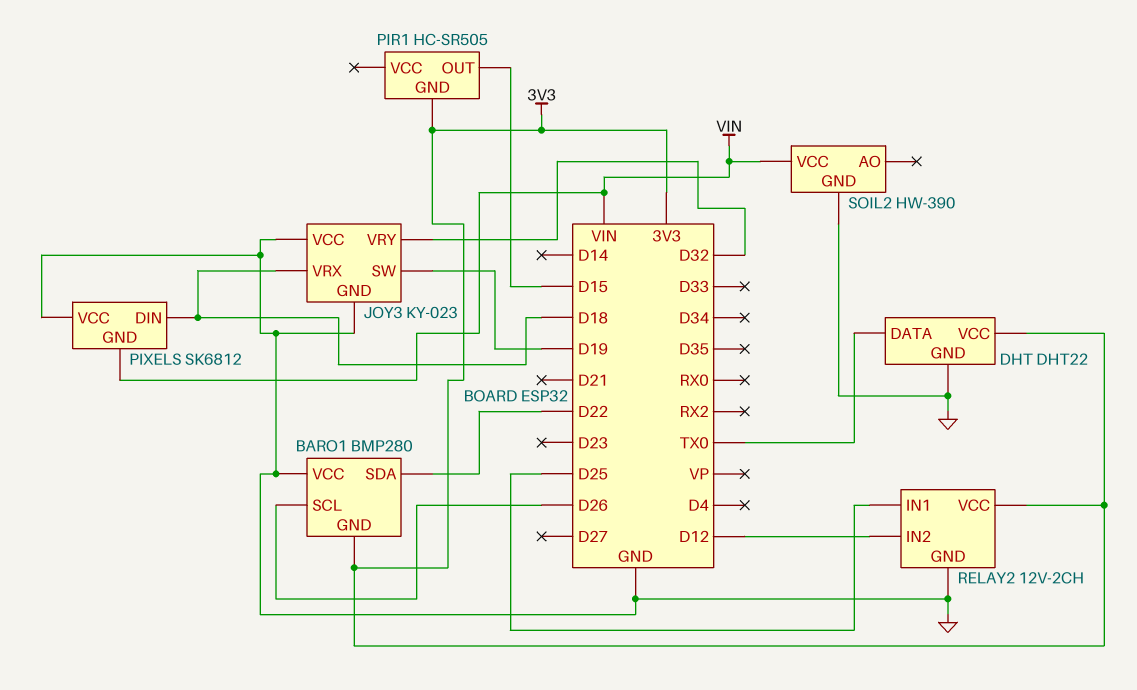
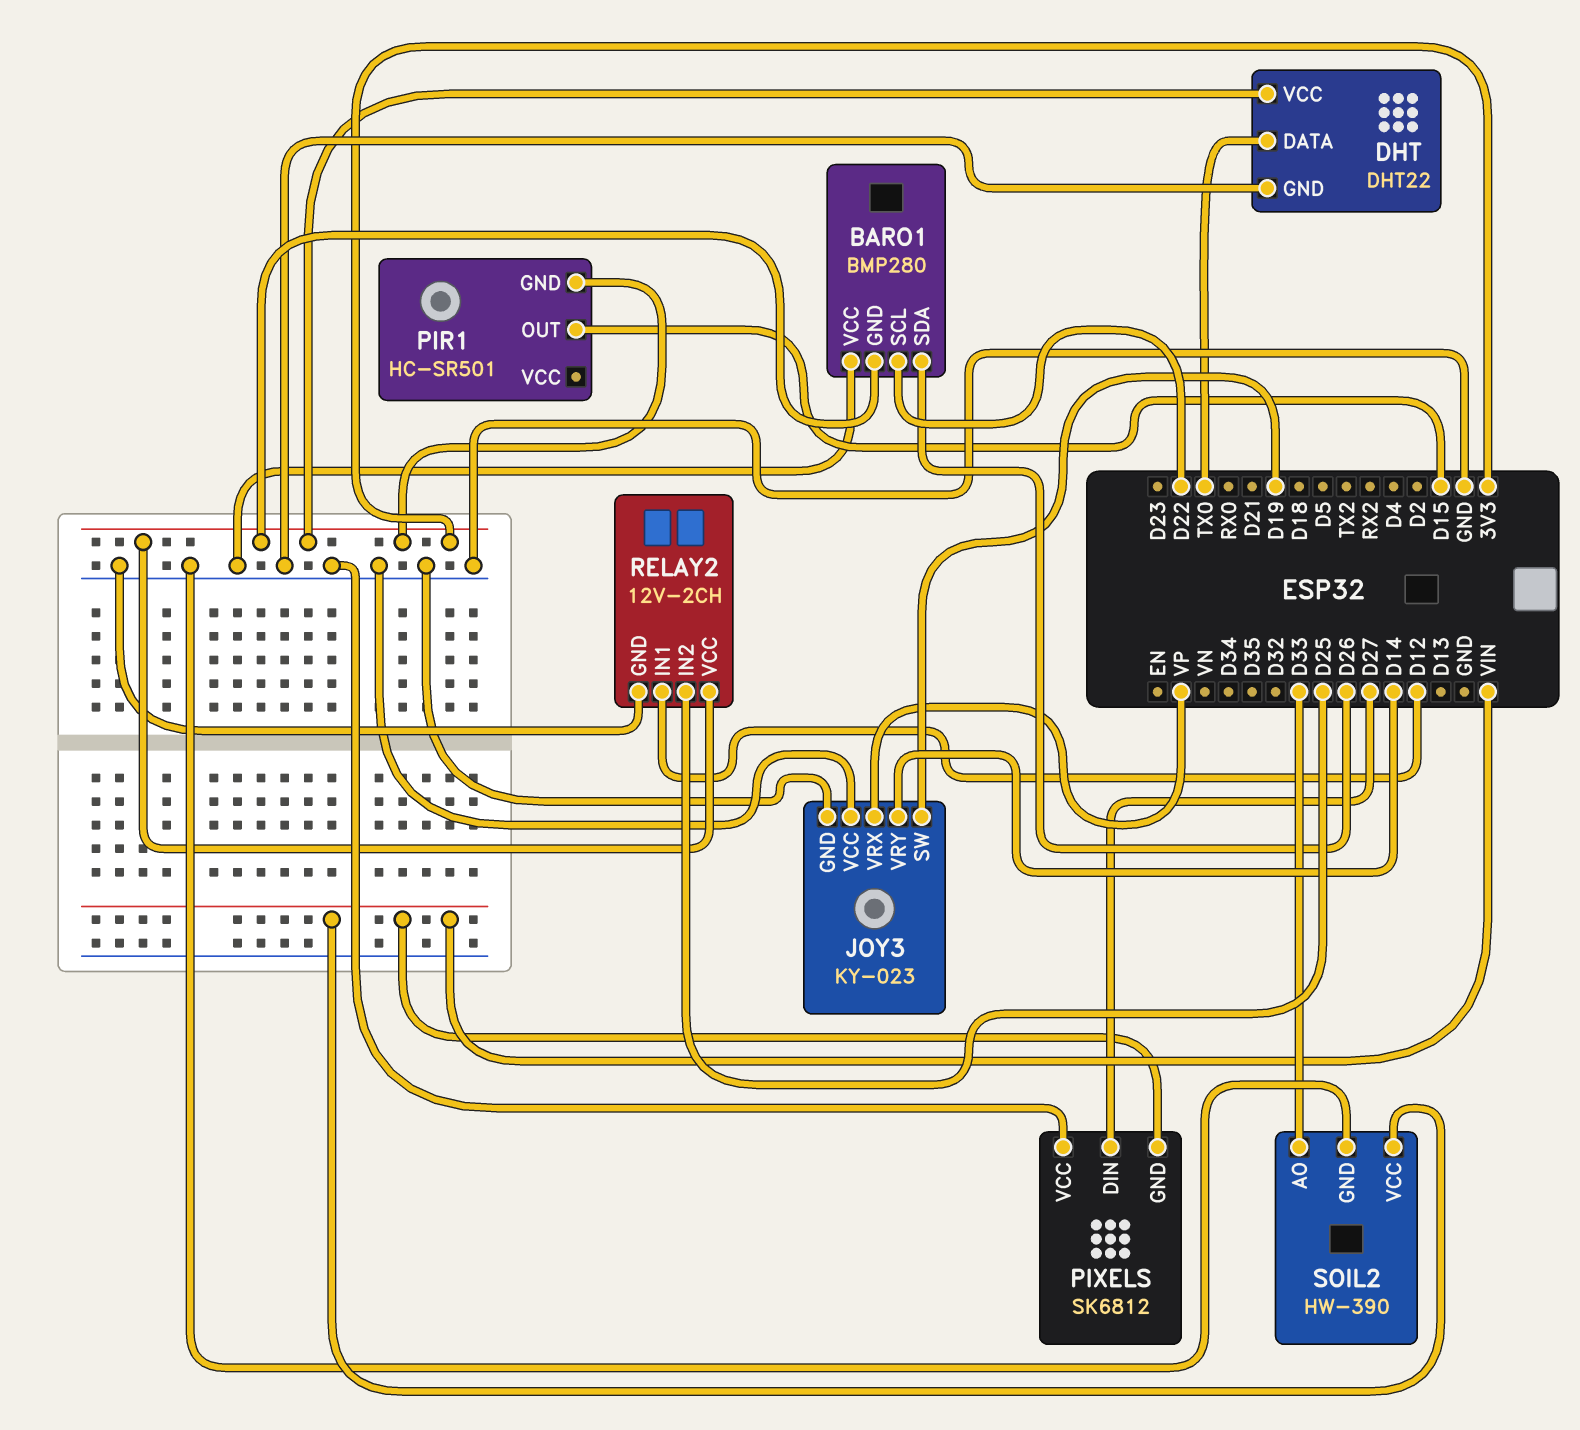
BARO1 pin SCL: D26 -> D22
BARO1 pin SDA: D22 -> D26
JOY3 pin VRX: D18 -> VP
JOY3 pin VRY: D32 -> D14
PIR1: HC-SR505 -> HC-SR501
PIXELS pin DIN: D18 -> D27
RELAY2 pin IN1: D25 -> D12
RELAY2 pin IN2: D12 -> D25
SOIL2 pin AO: none -> D33

